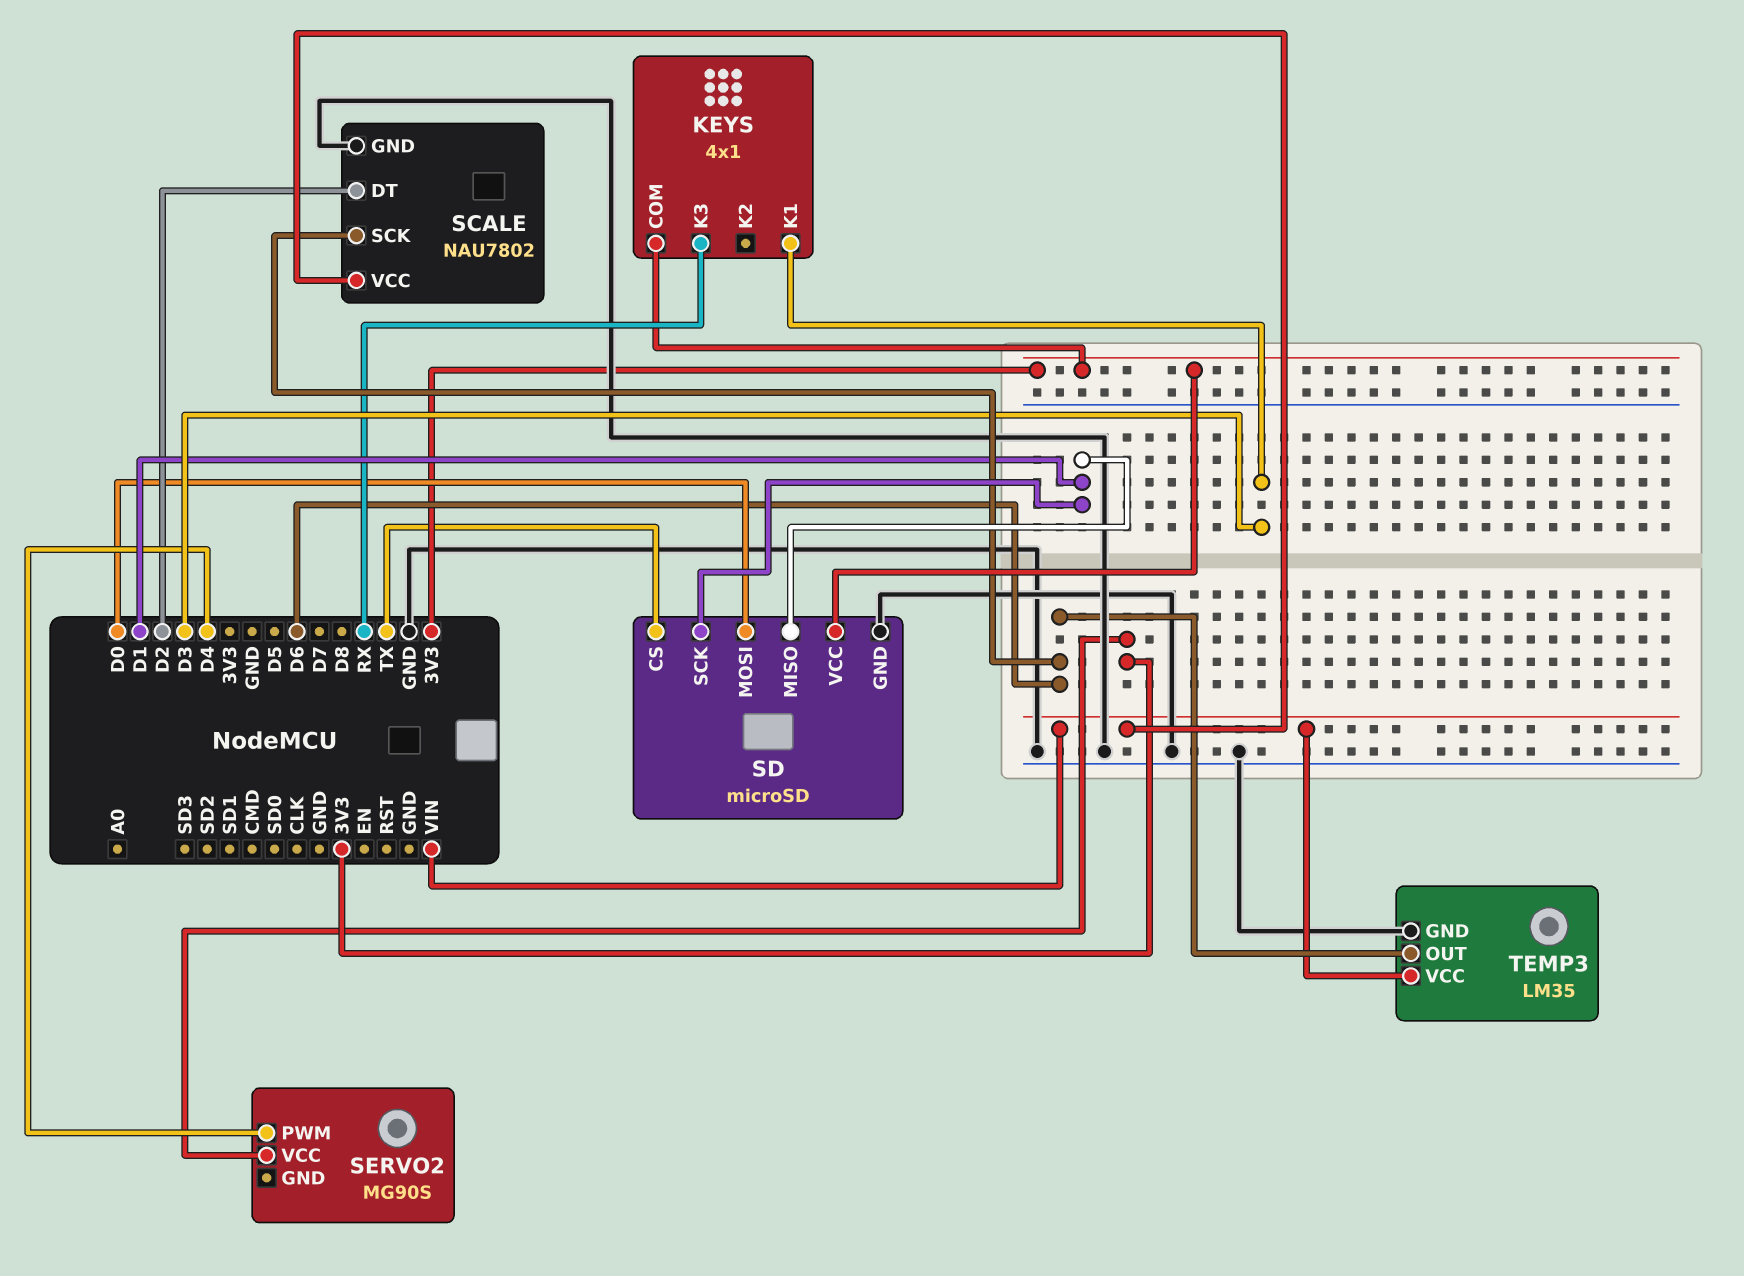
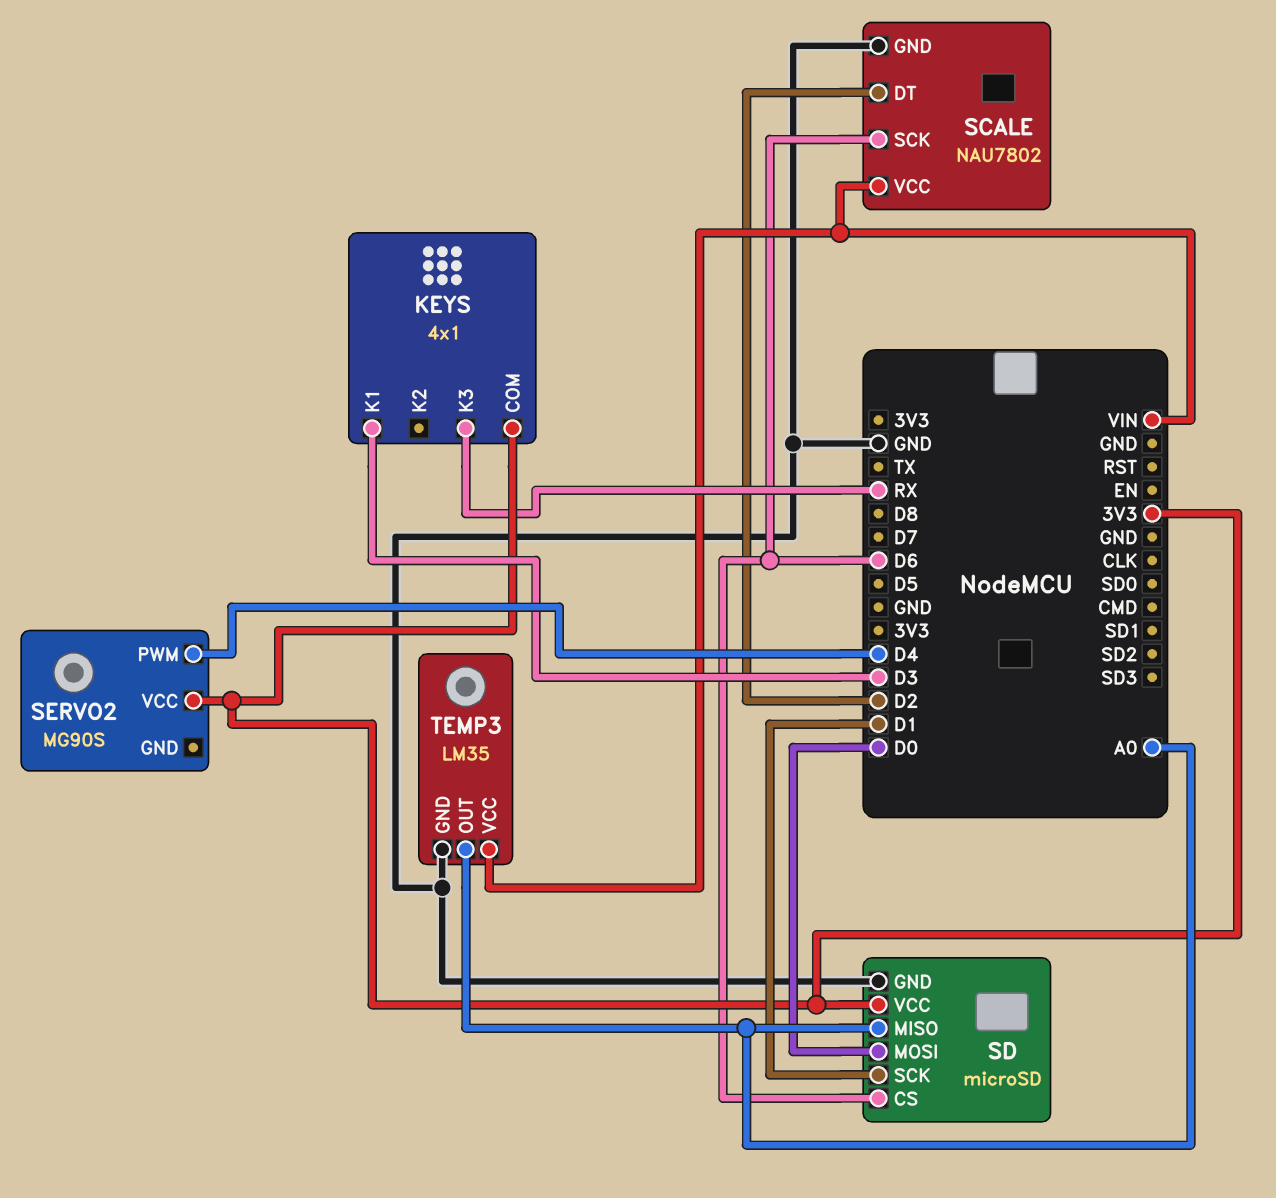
SD pin CS: TX -> D6
SD pin MISO: D1 -> A0
TEMP3 pin OUT: D6 -> A0

